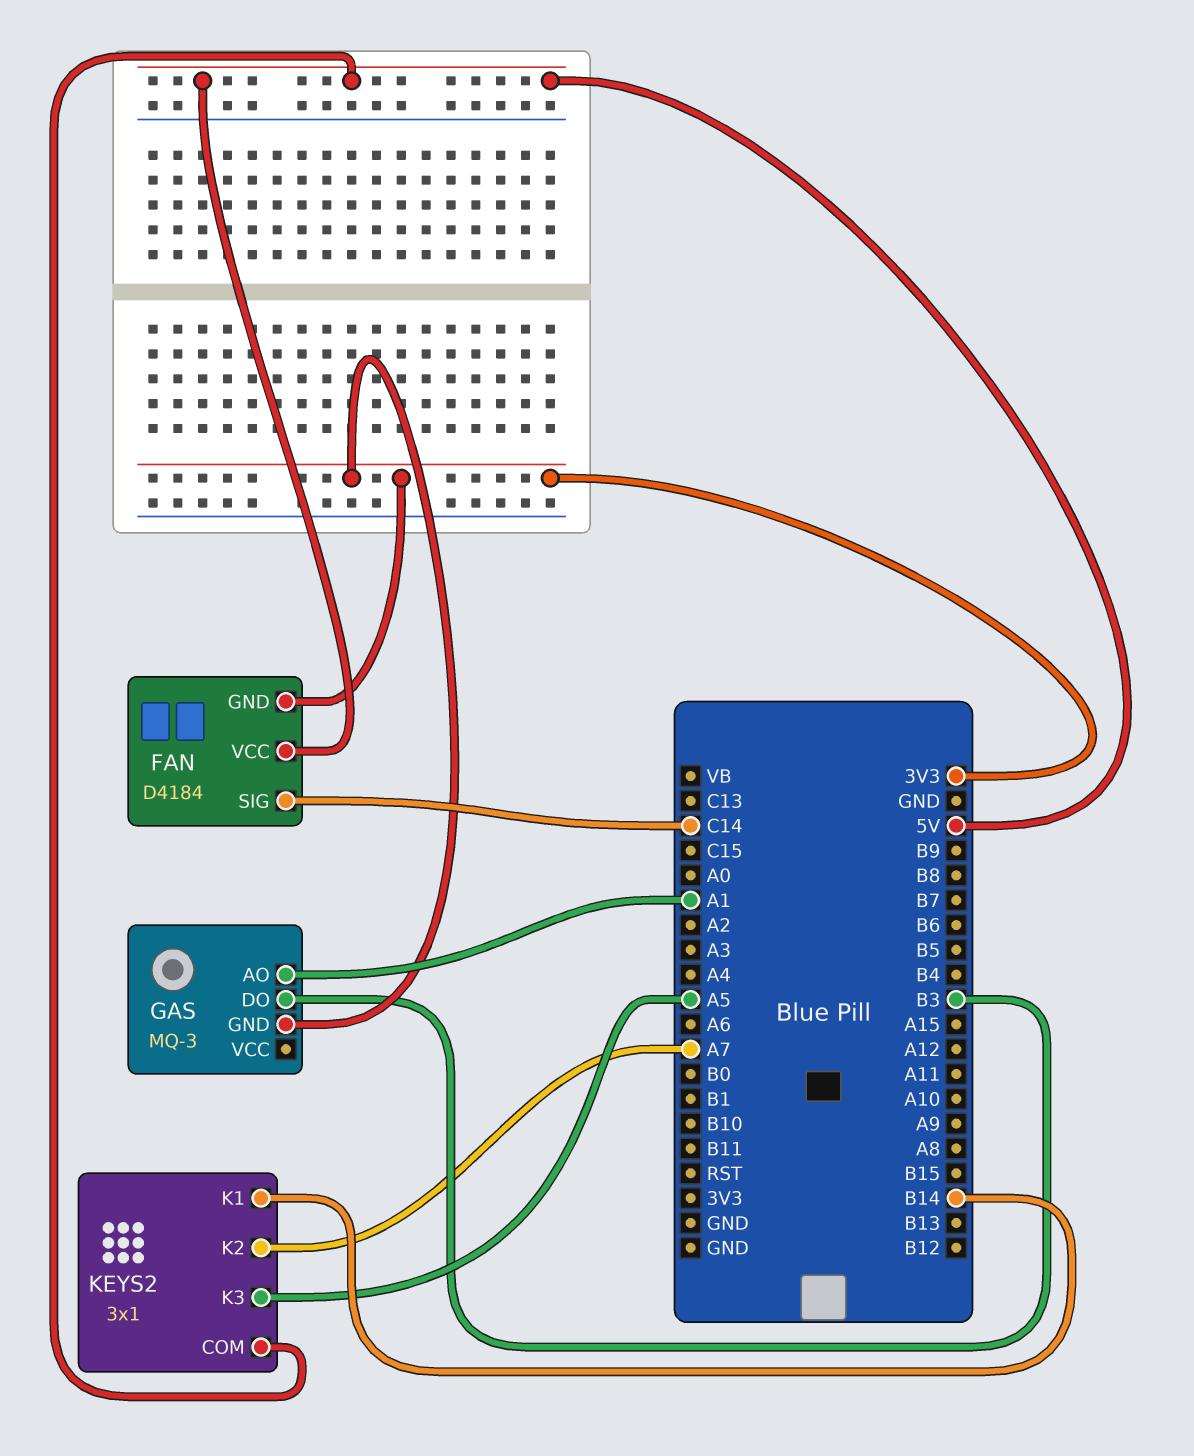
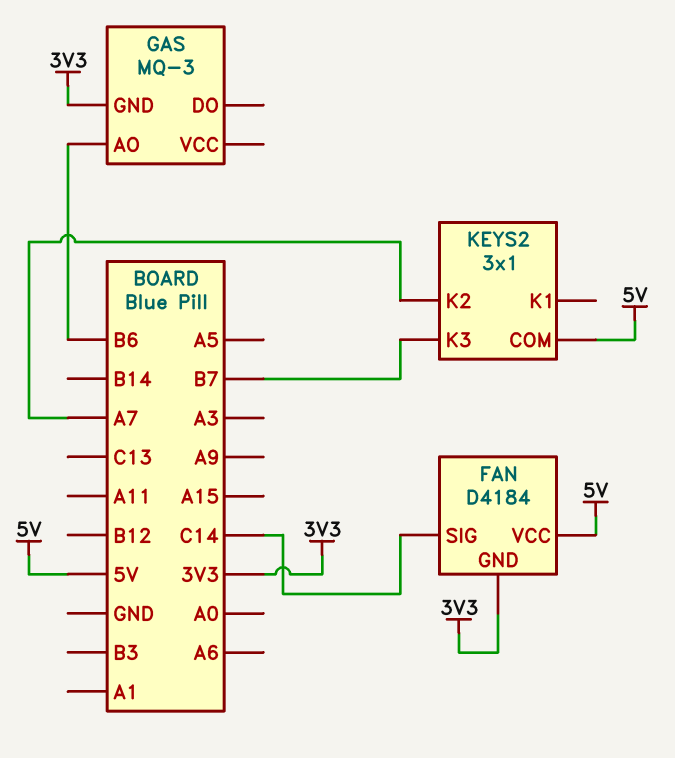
GAS pin AO: A1 -> B6
GAS pin DO: B3 -> none
KEYS2 pin K1: B14 -> none
KEYS2 pin K3: A5 -> B7

